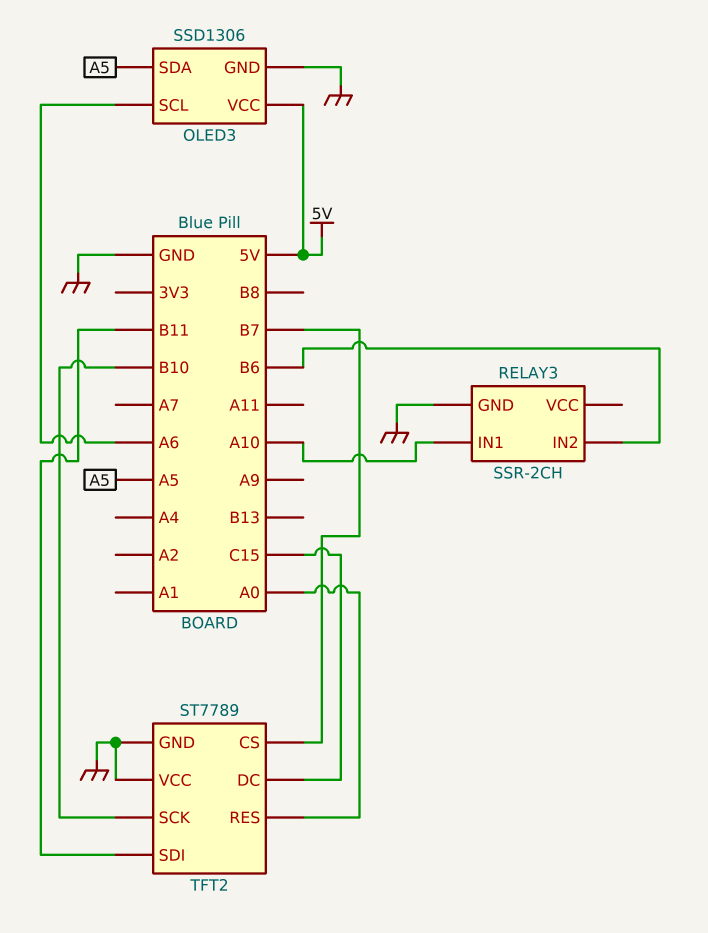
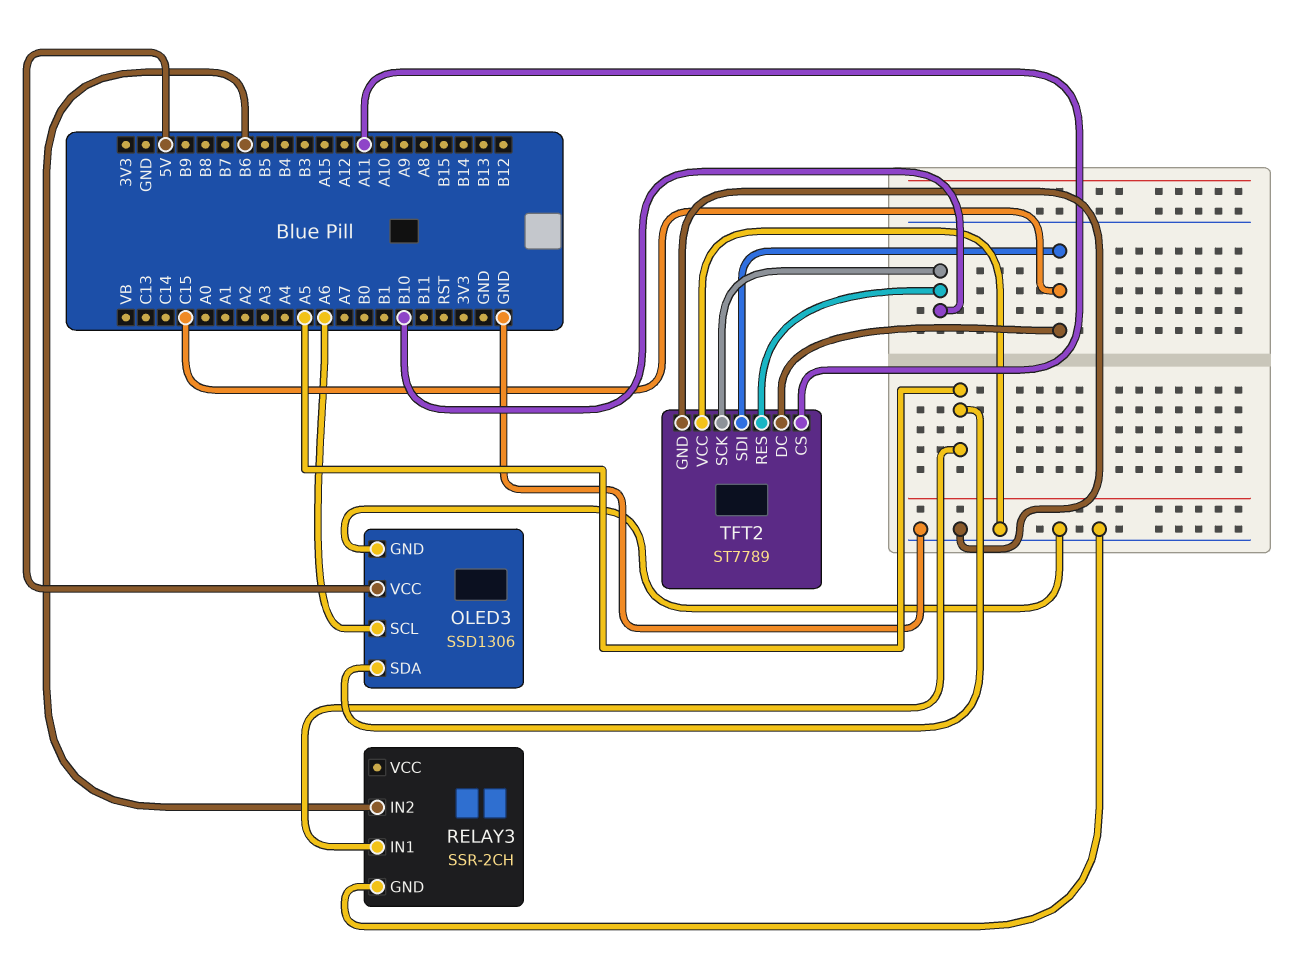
RELAY3 pin IN1: A10 -> A5
TFT2 pin CS: B7 -> A11
TFT2 pin RES: A0 -> B10
TFT2 pin SDI: B11 -> C15

